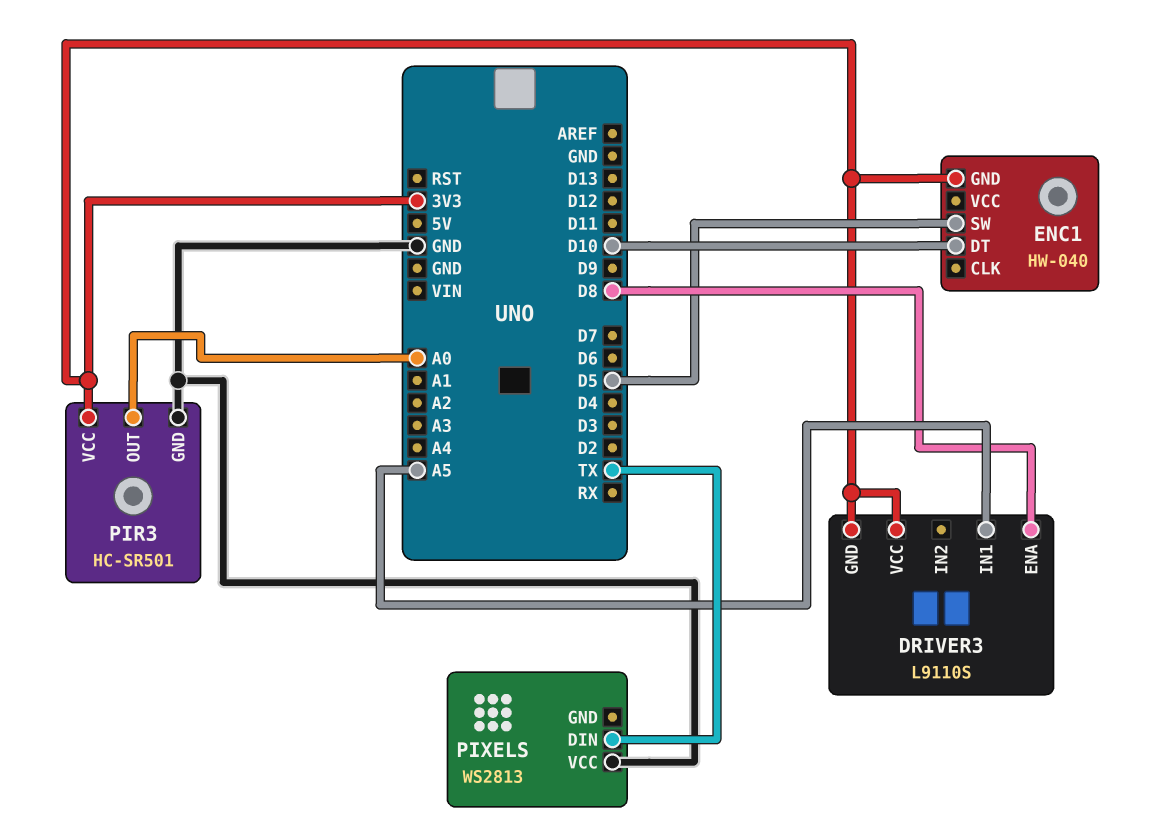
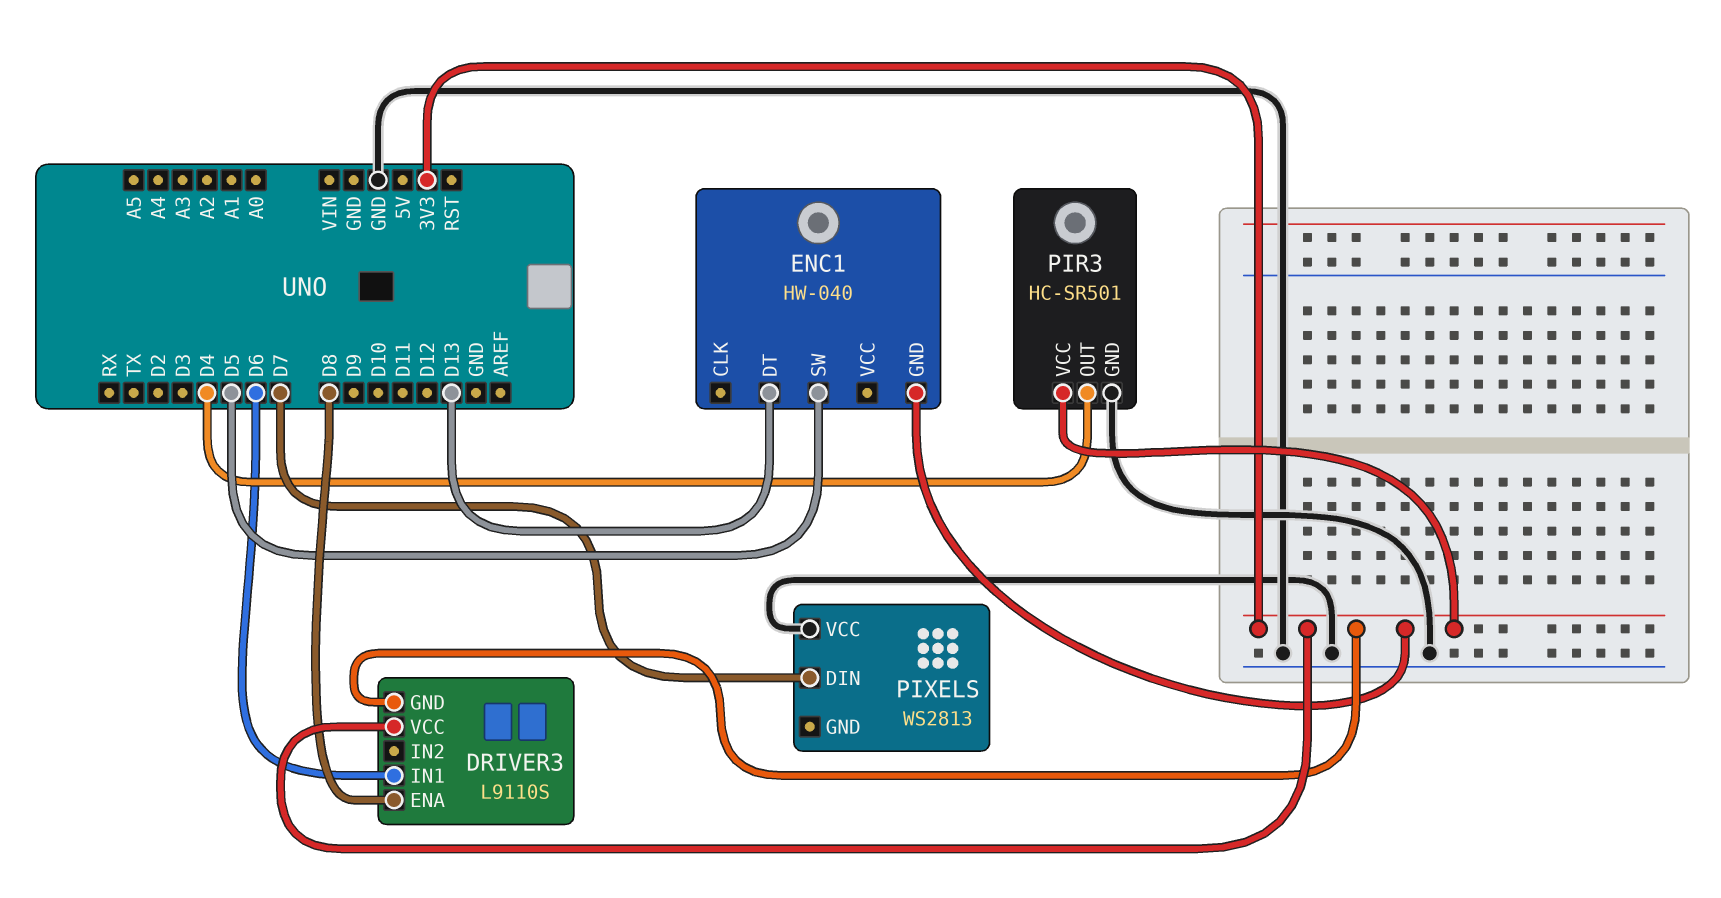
DRIVER3 pin IN1: A5 -> D6
ENC1 pin DT: D10 -> D13
PIR3 pin OUT: A0 -> D4
PIXELS pin DIN: TX -> D7

